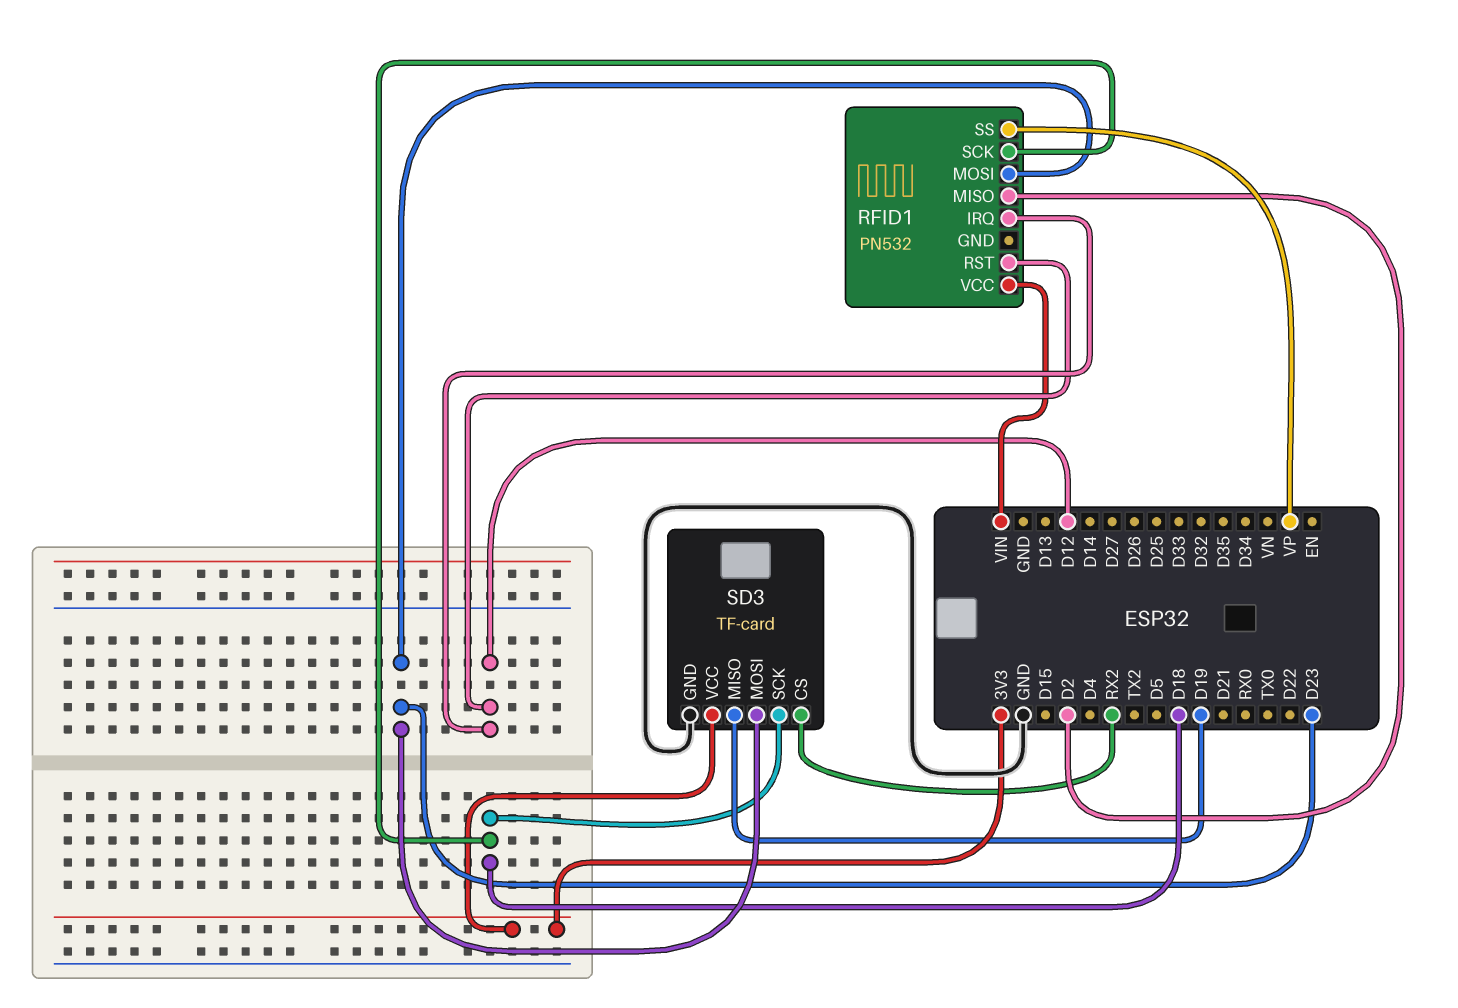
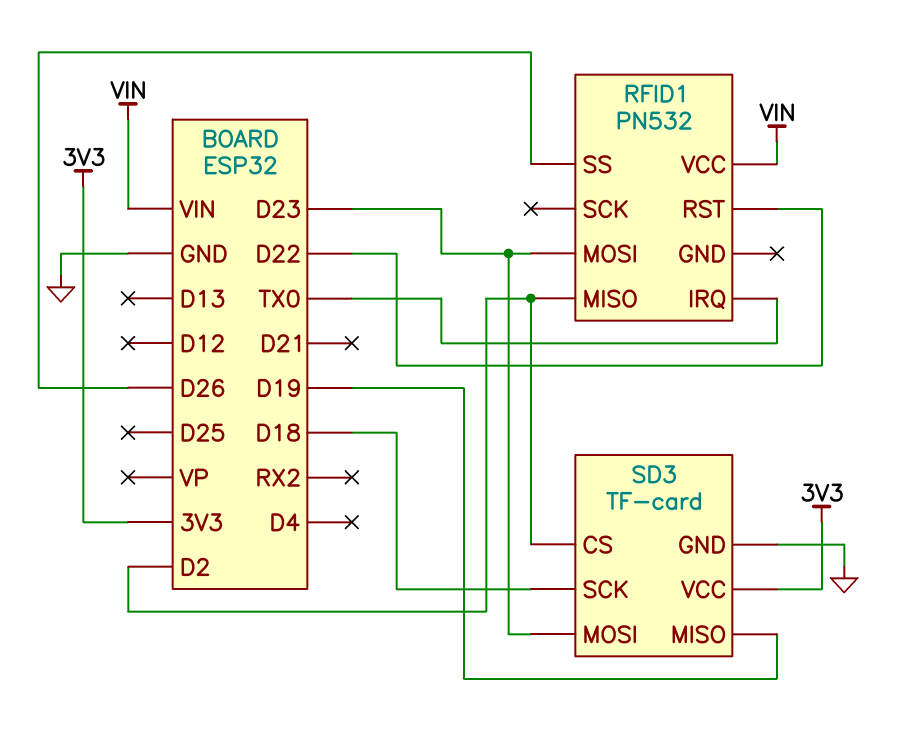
RFID1 pin IRQ: D12 -> TX0
RFID1 pin RST: D12 -> D22
RFID1 pin SCK: D18 -> none
RFID1 pin SS: VP -> D26
SD3 pin CS: RX2 -> D2

